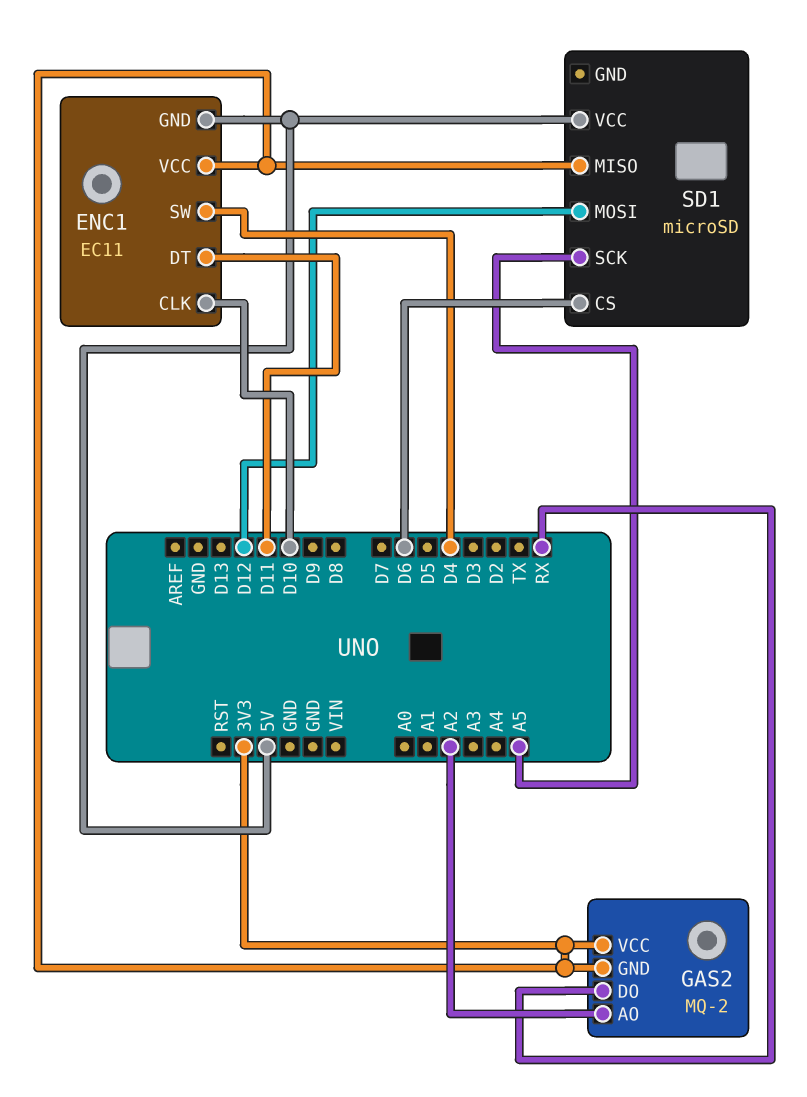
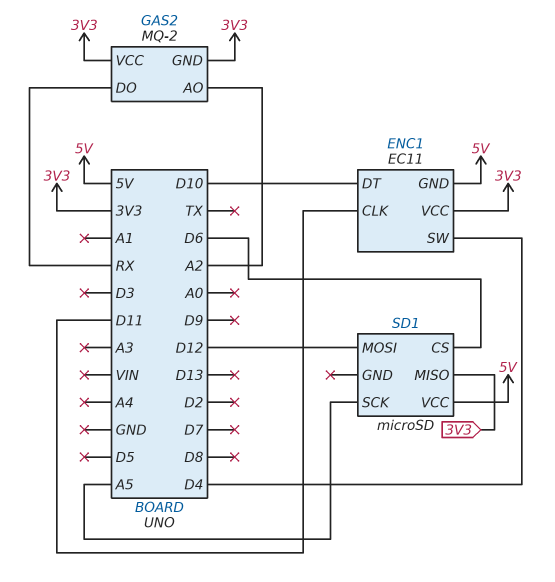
ENC1 pin CLK: D10 -> D11
ENC1 pin DT: D11 -> D10

